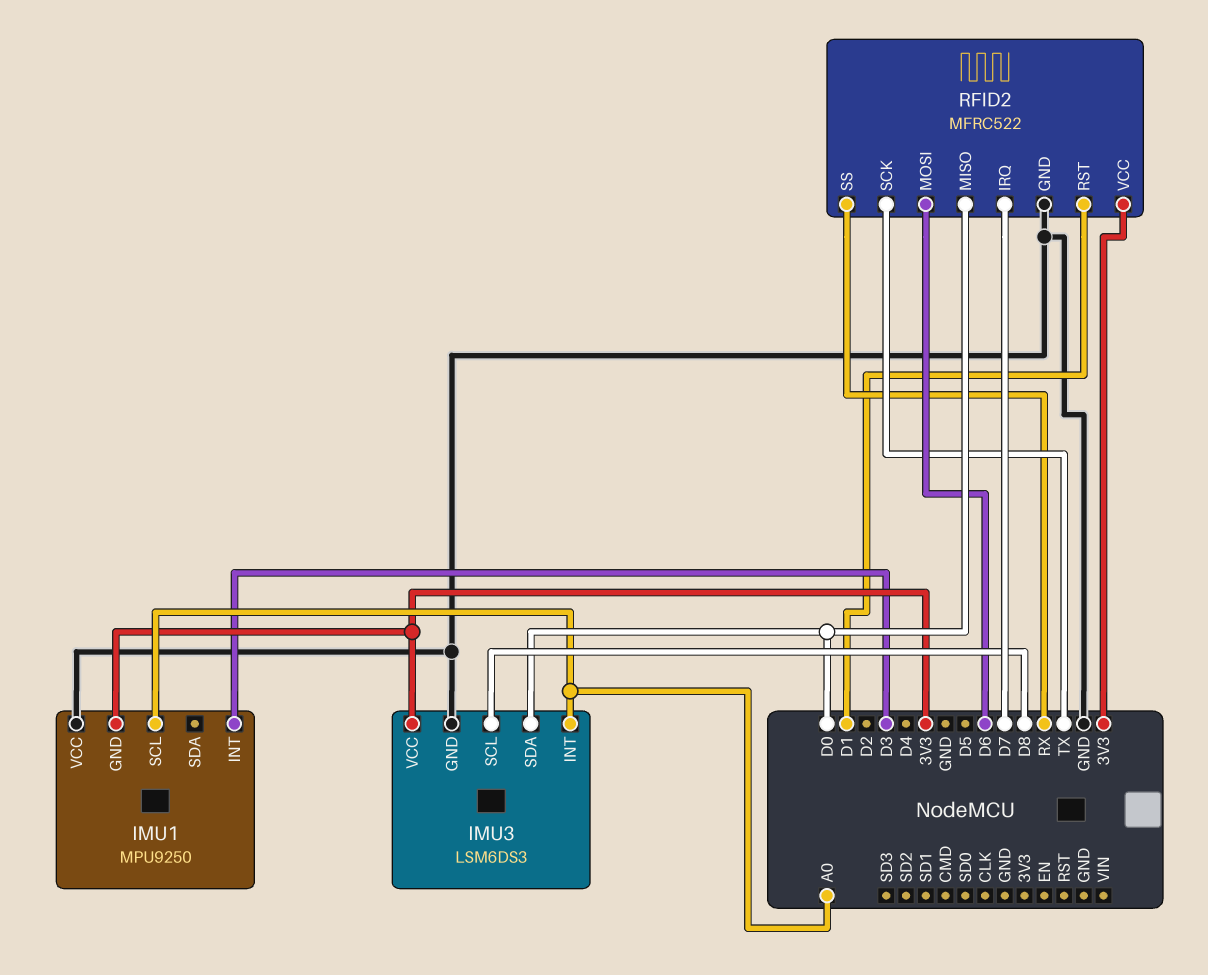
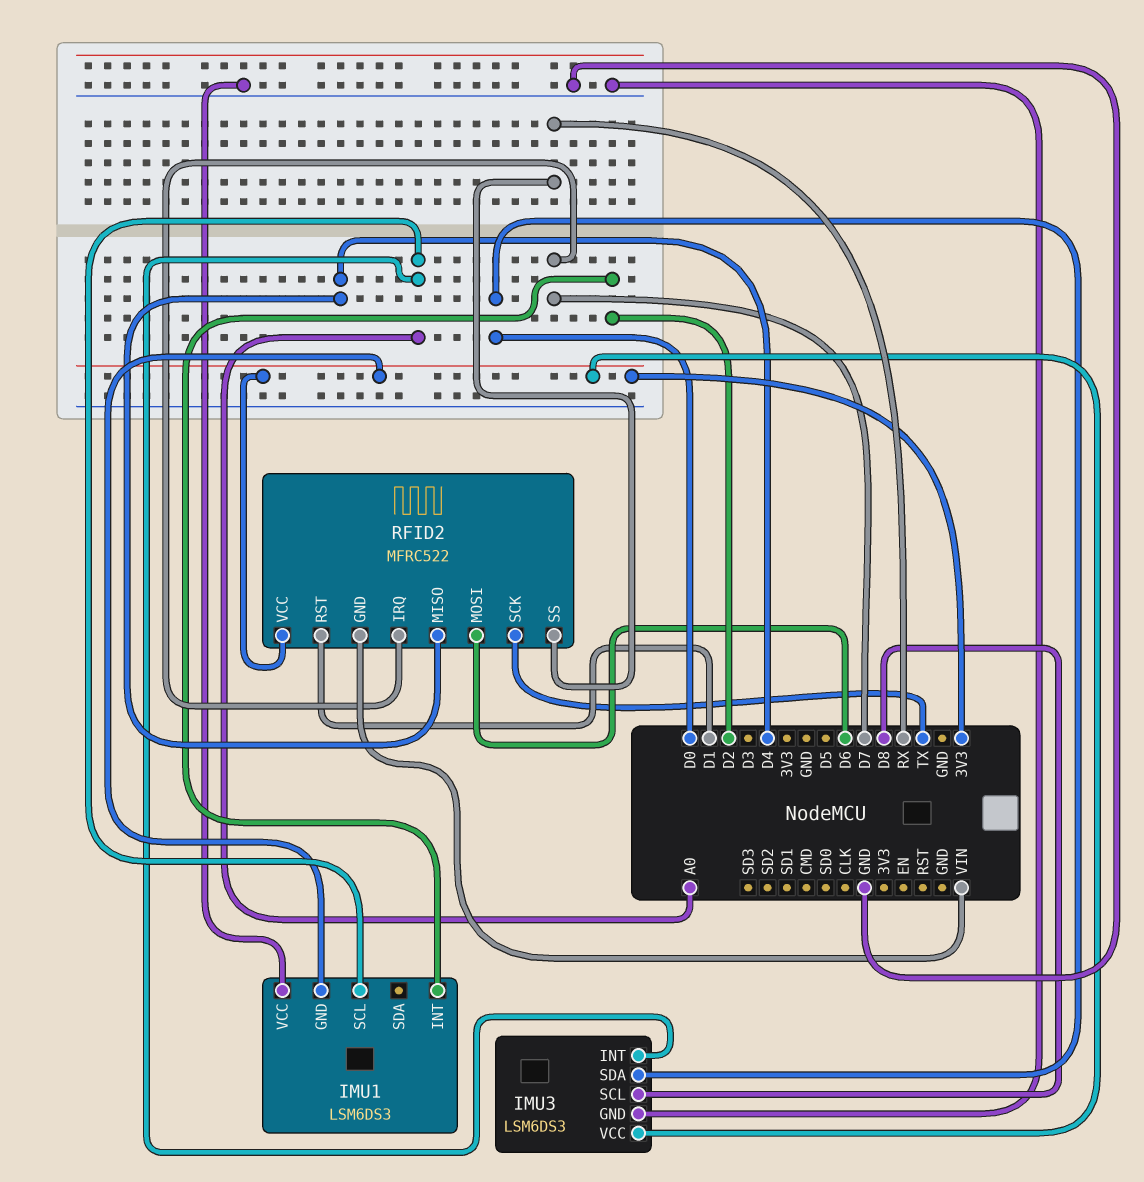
IMU1: MPU9250 -> LSM6DS3
IMU1 pin INT: D3 -> D2
RFID2 pin GND: GND -> VIN
RFID2 pin MISO: D0 -> D4

